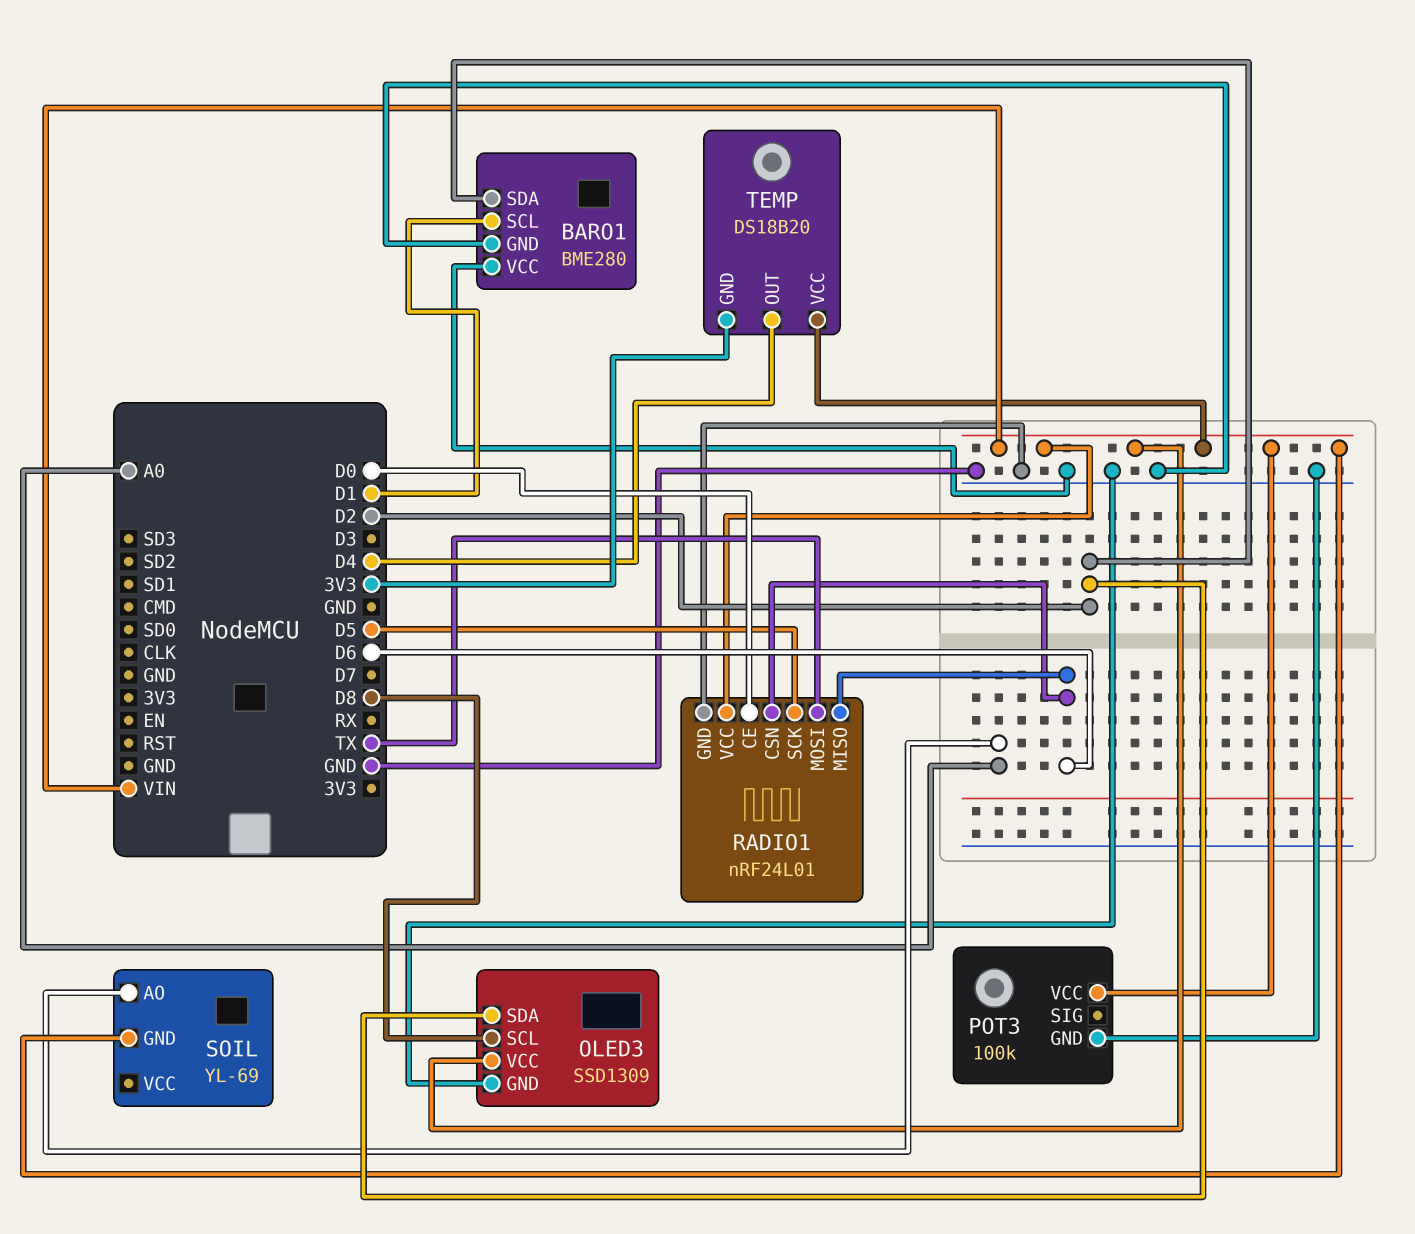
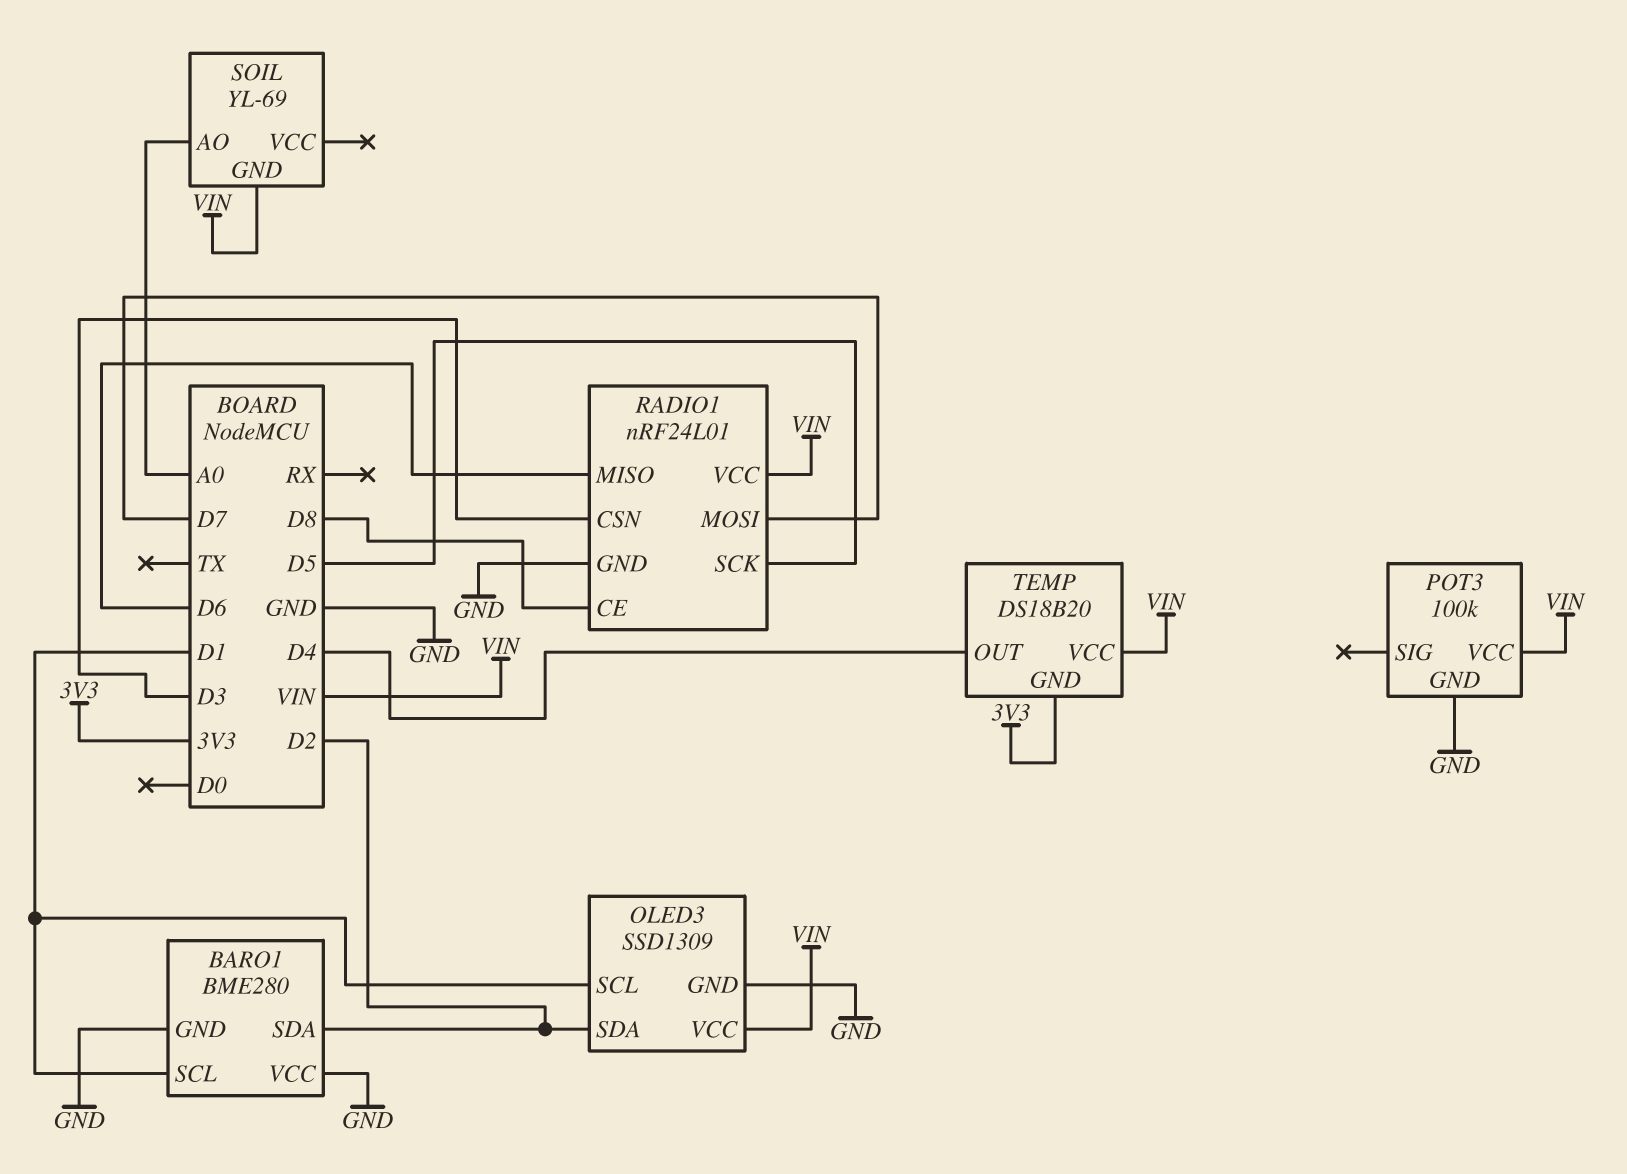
OLED3 pin SCL: D8 -> D1
RADIO1 pin CE: D0 -> D8
RADIO1 pin CSN: D6 -> D3
RADIO1 pin MOSI: TX -> D7

